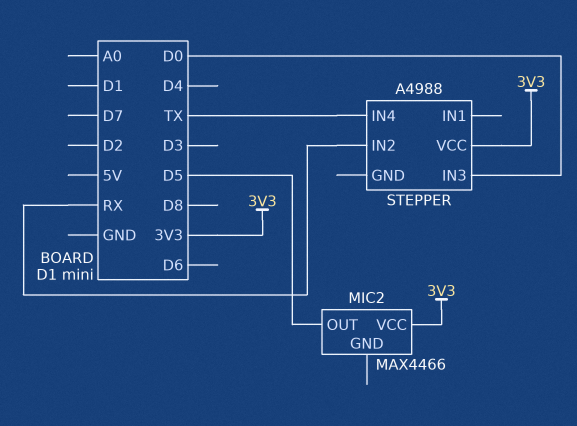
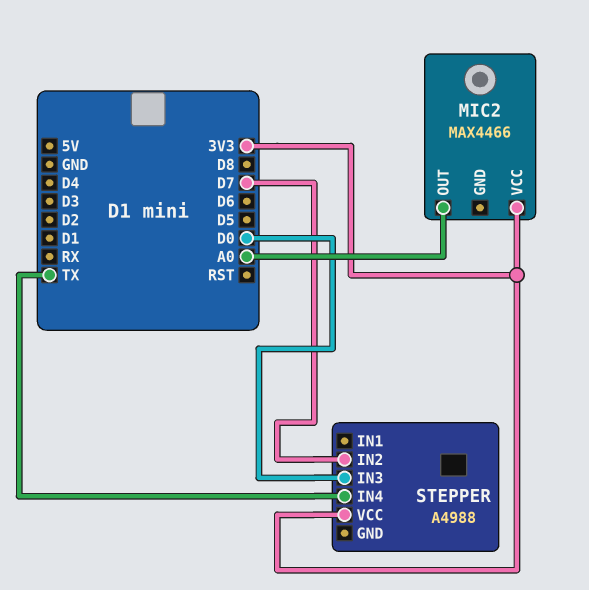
MIC2 pin OUT: D5 -> A0
STEPPER pin IN2: RX -> D7

